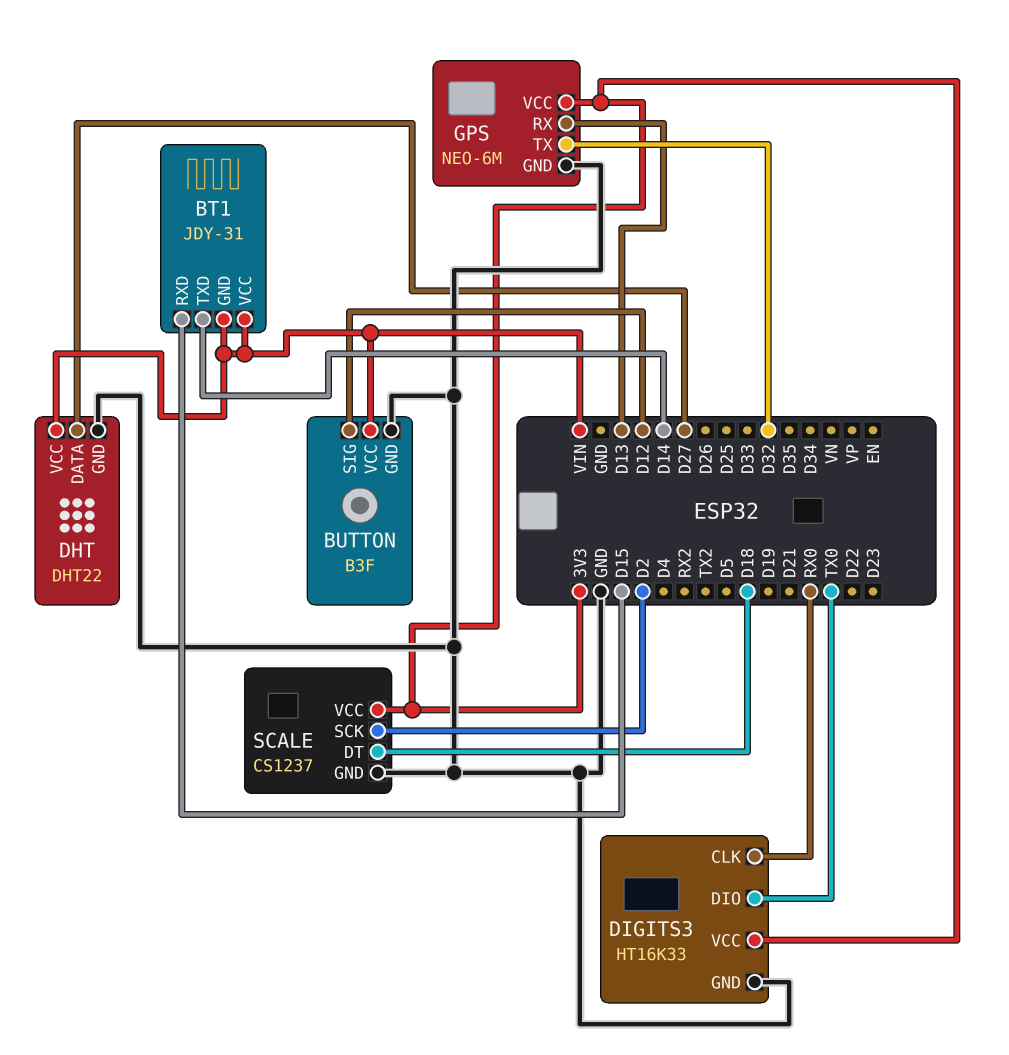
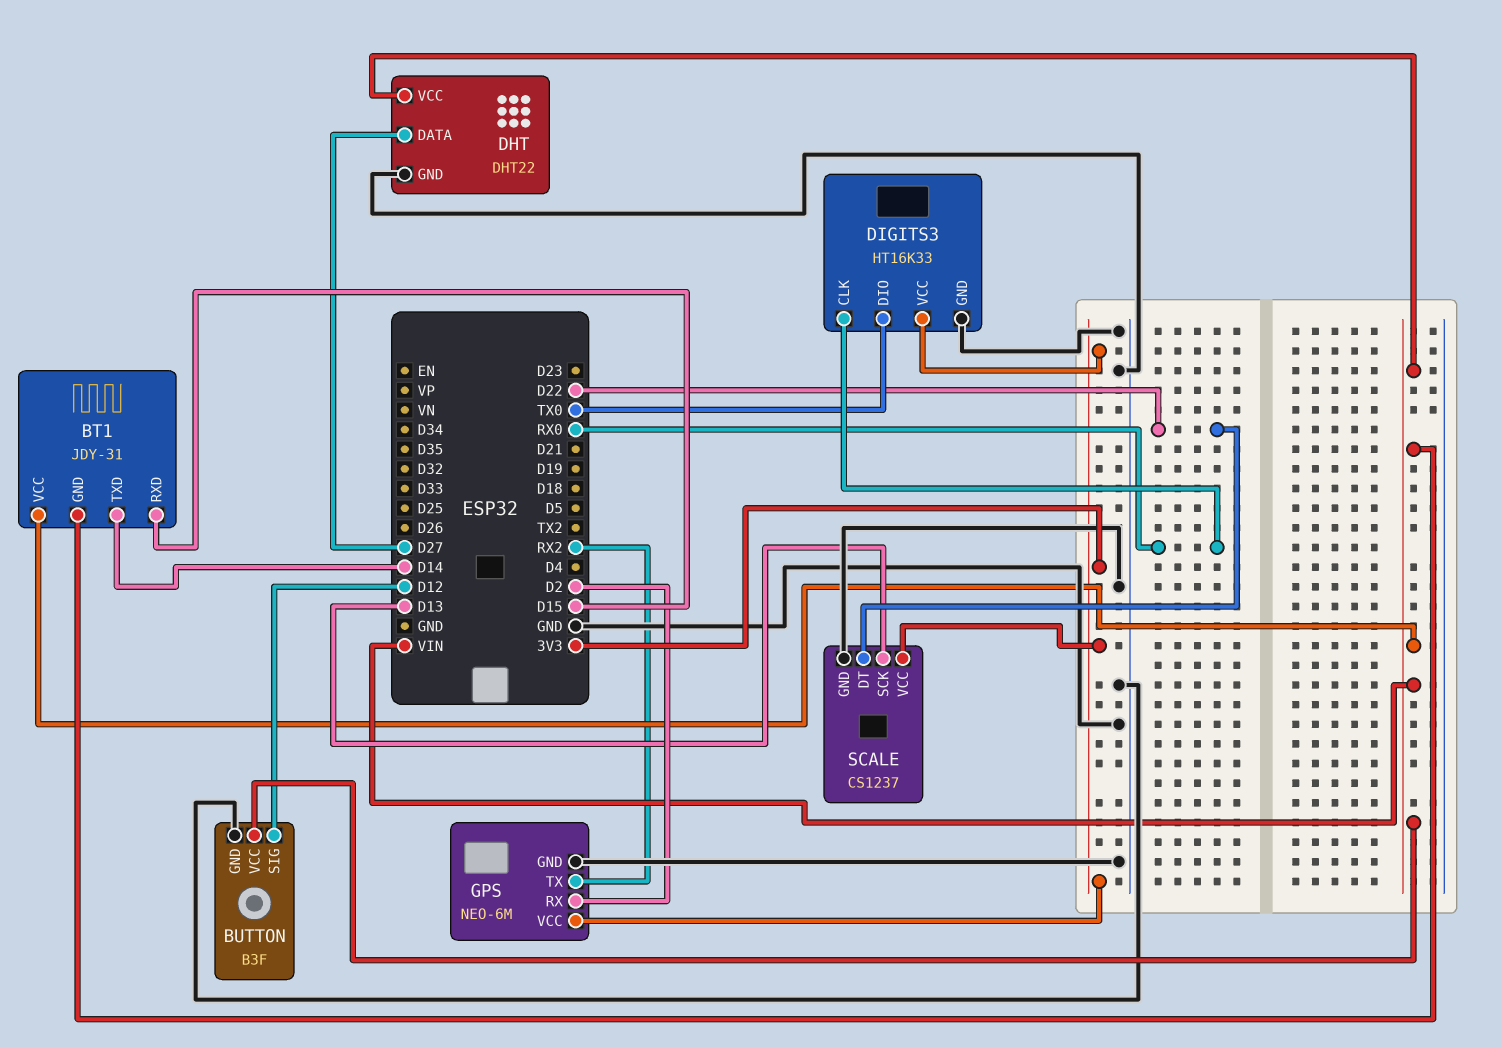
GPS pin RX: D13 -> D2
GPS pin TX: D32 -> RX2
SCALE pin DT: D18 -> D22
SCALE pin SCK: D2 -> D13

